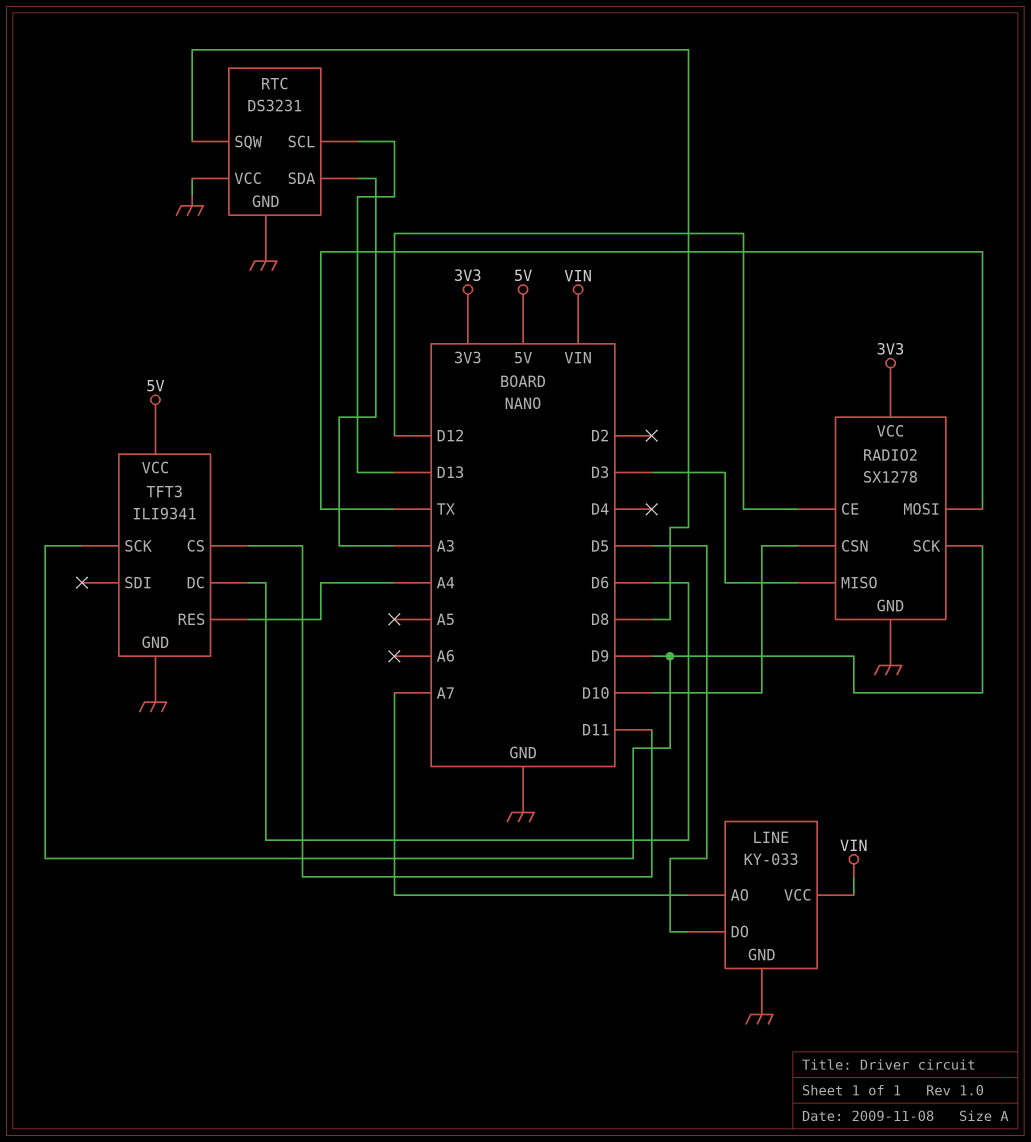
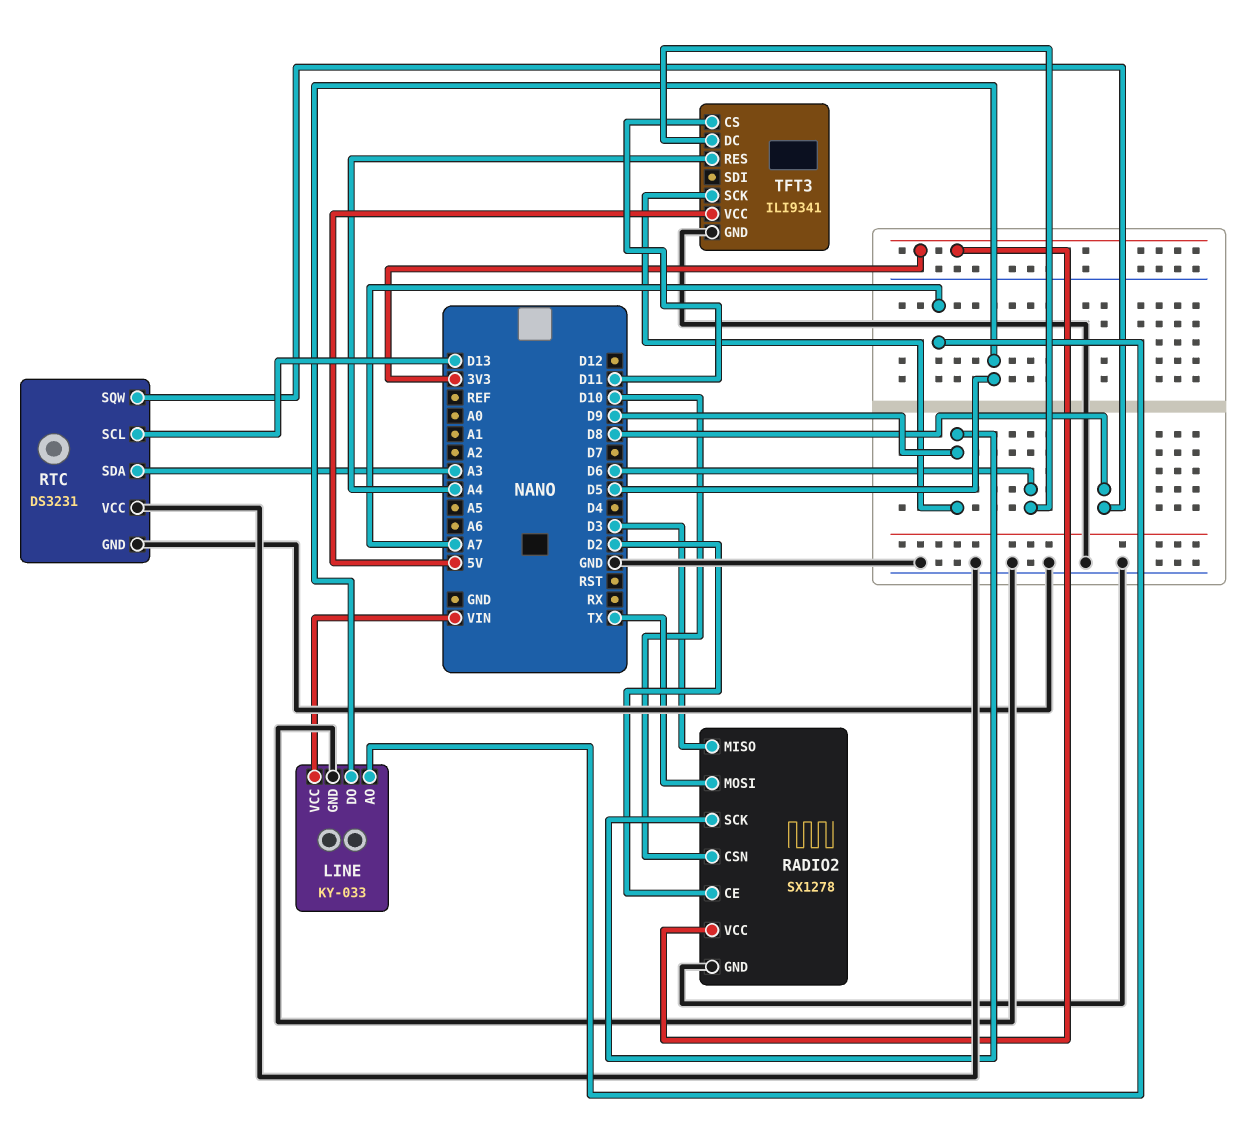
RADIO2 pin CE: D12 -> D2

